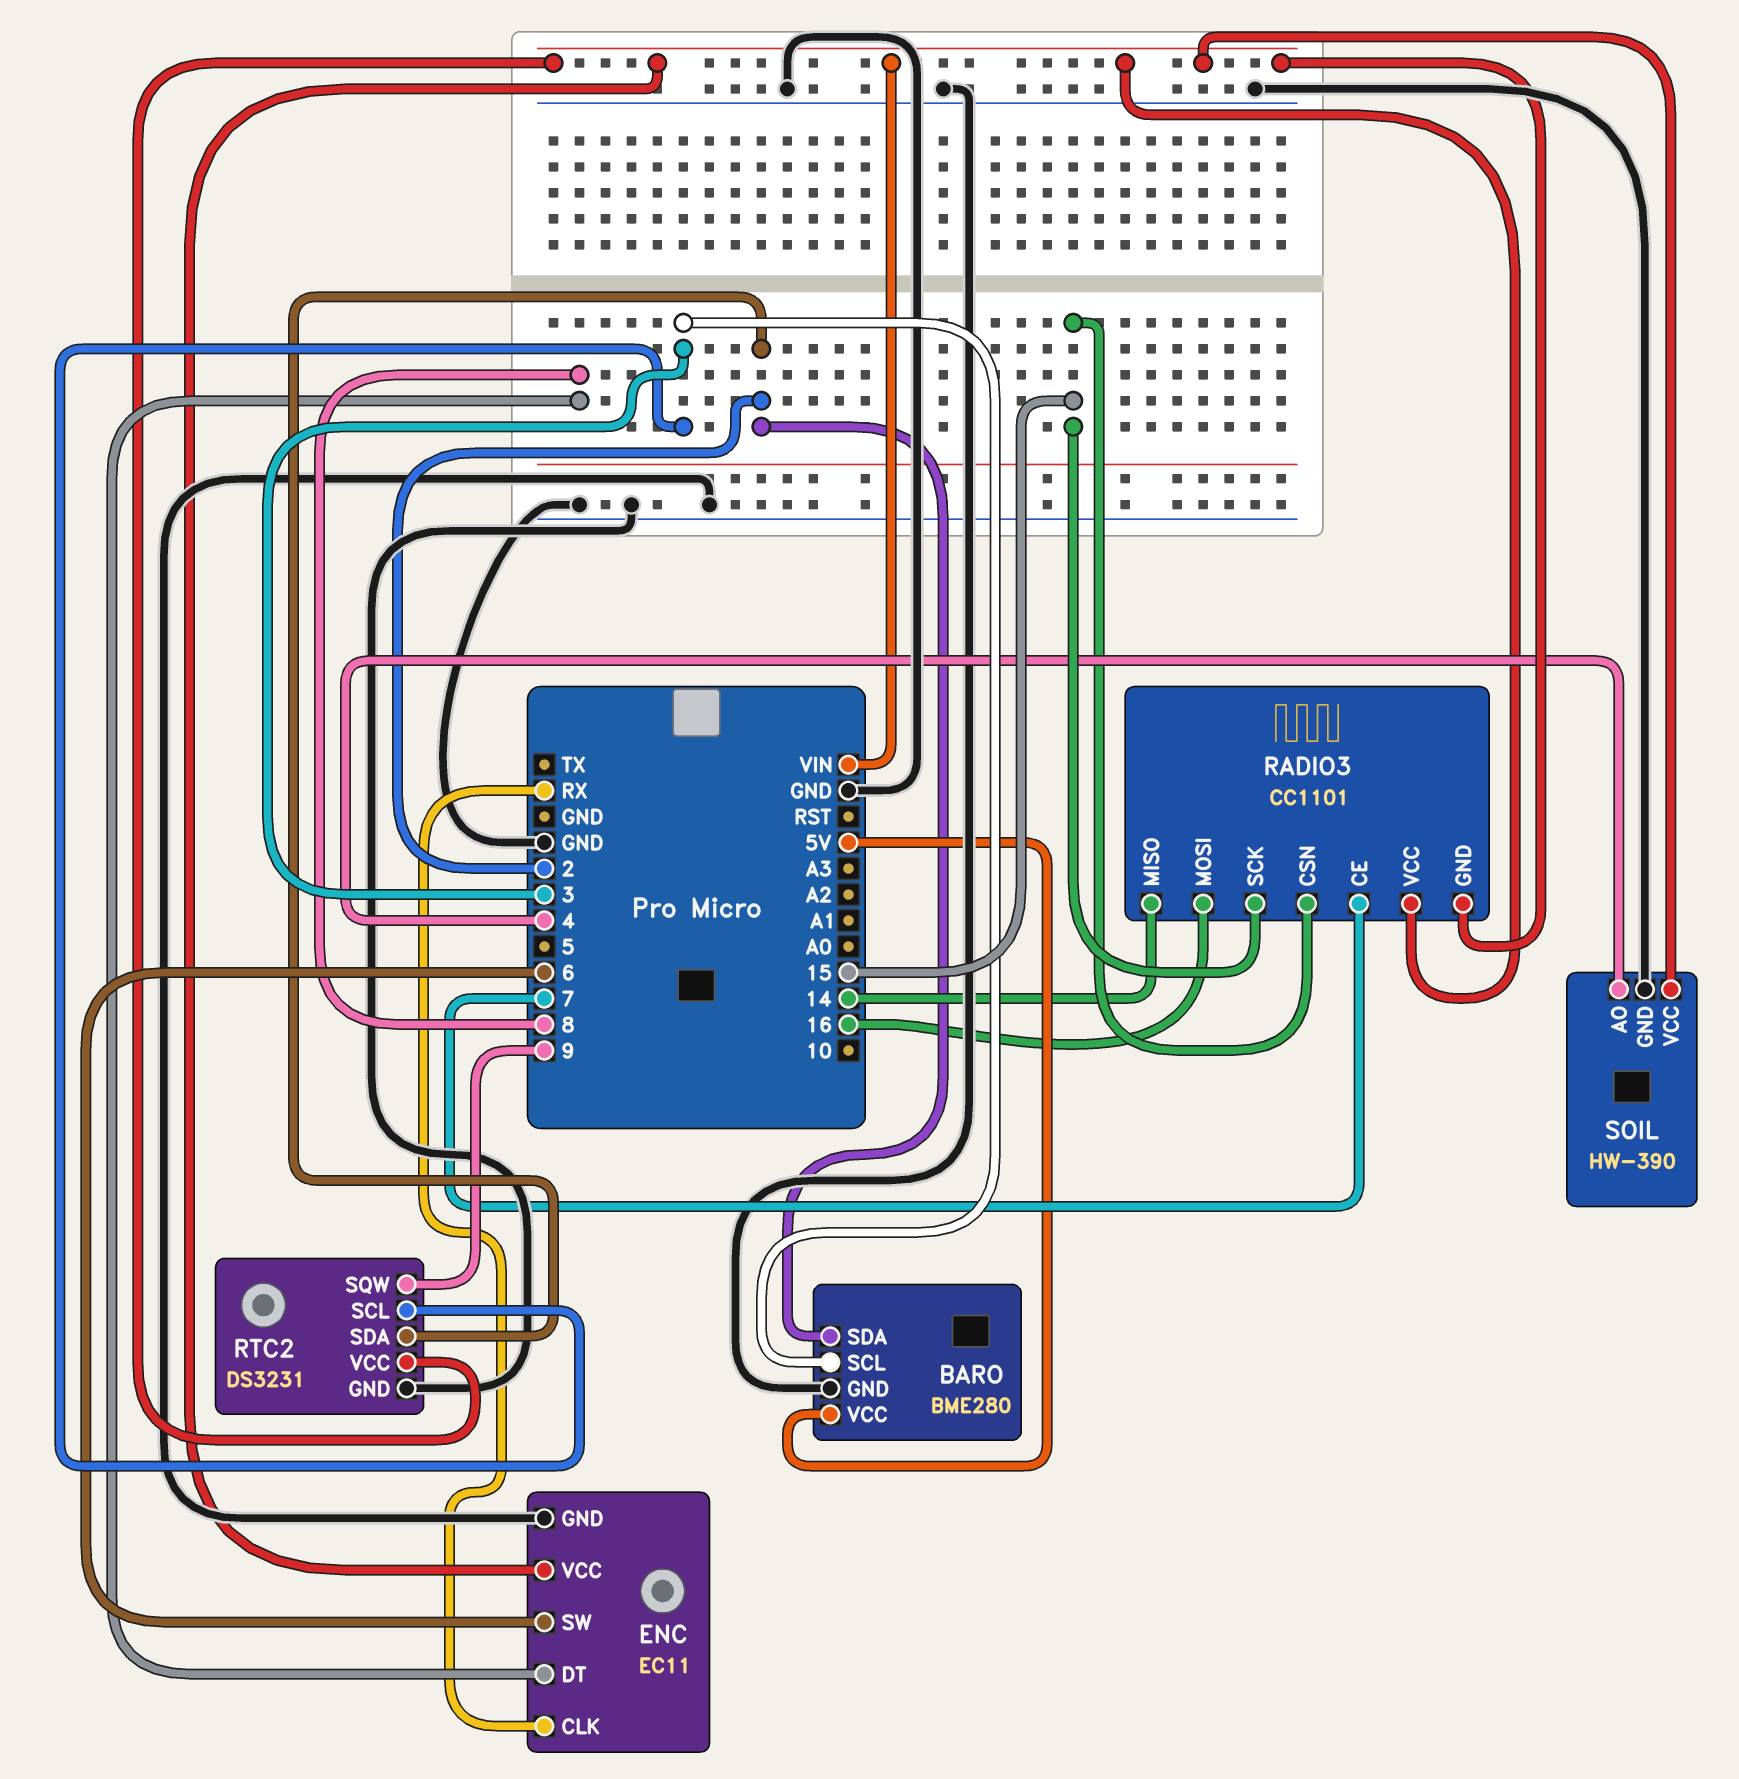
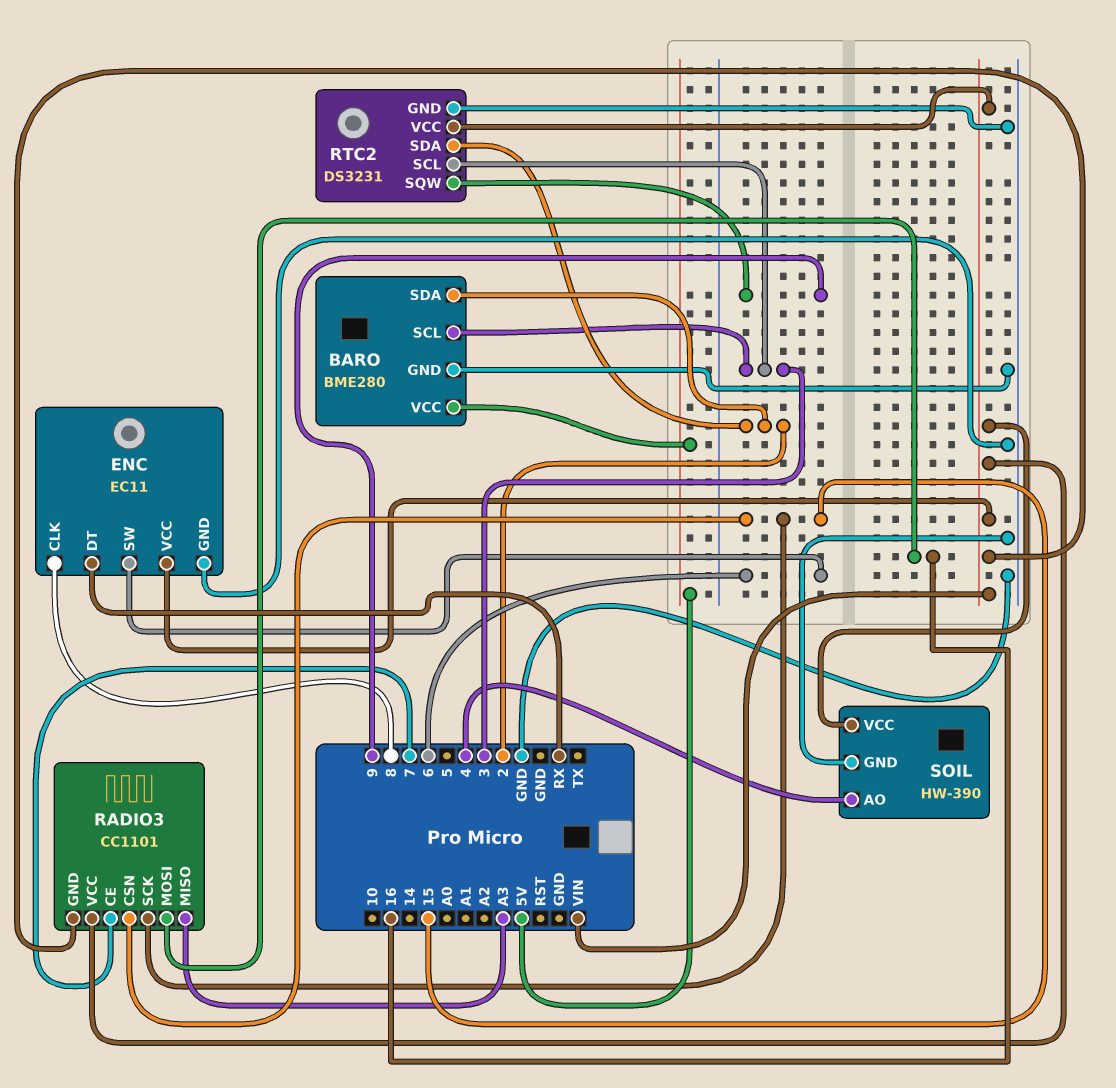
ENC pin CLK: RX -> 8
ENC pin DT: 8 -> RX
RADIO3 pin MISO: 14 -> A3

